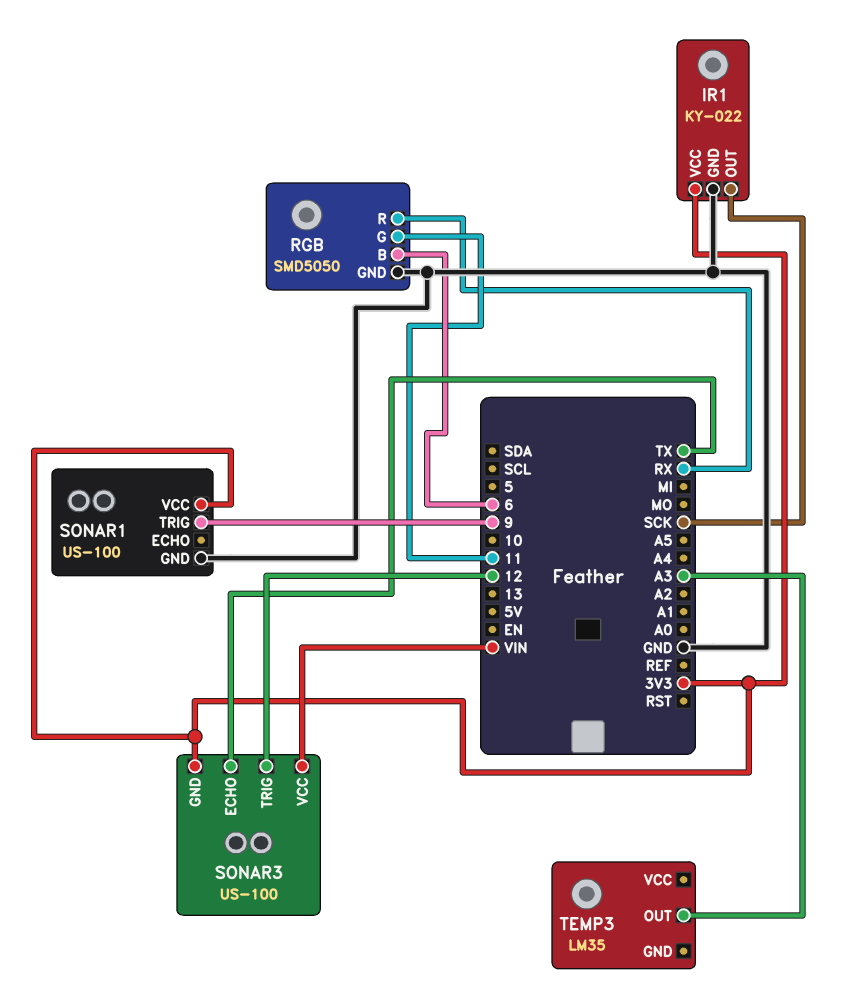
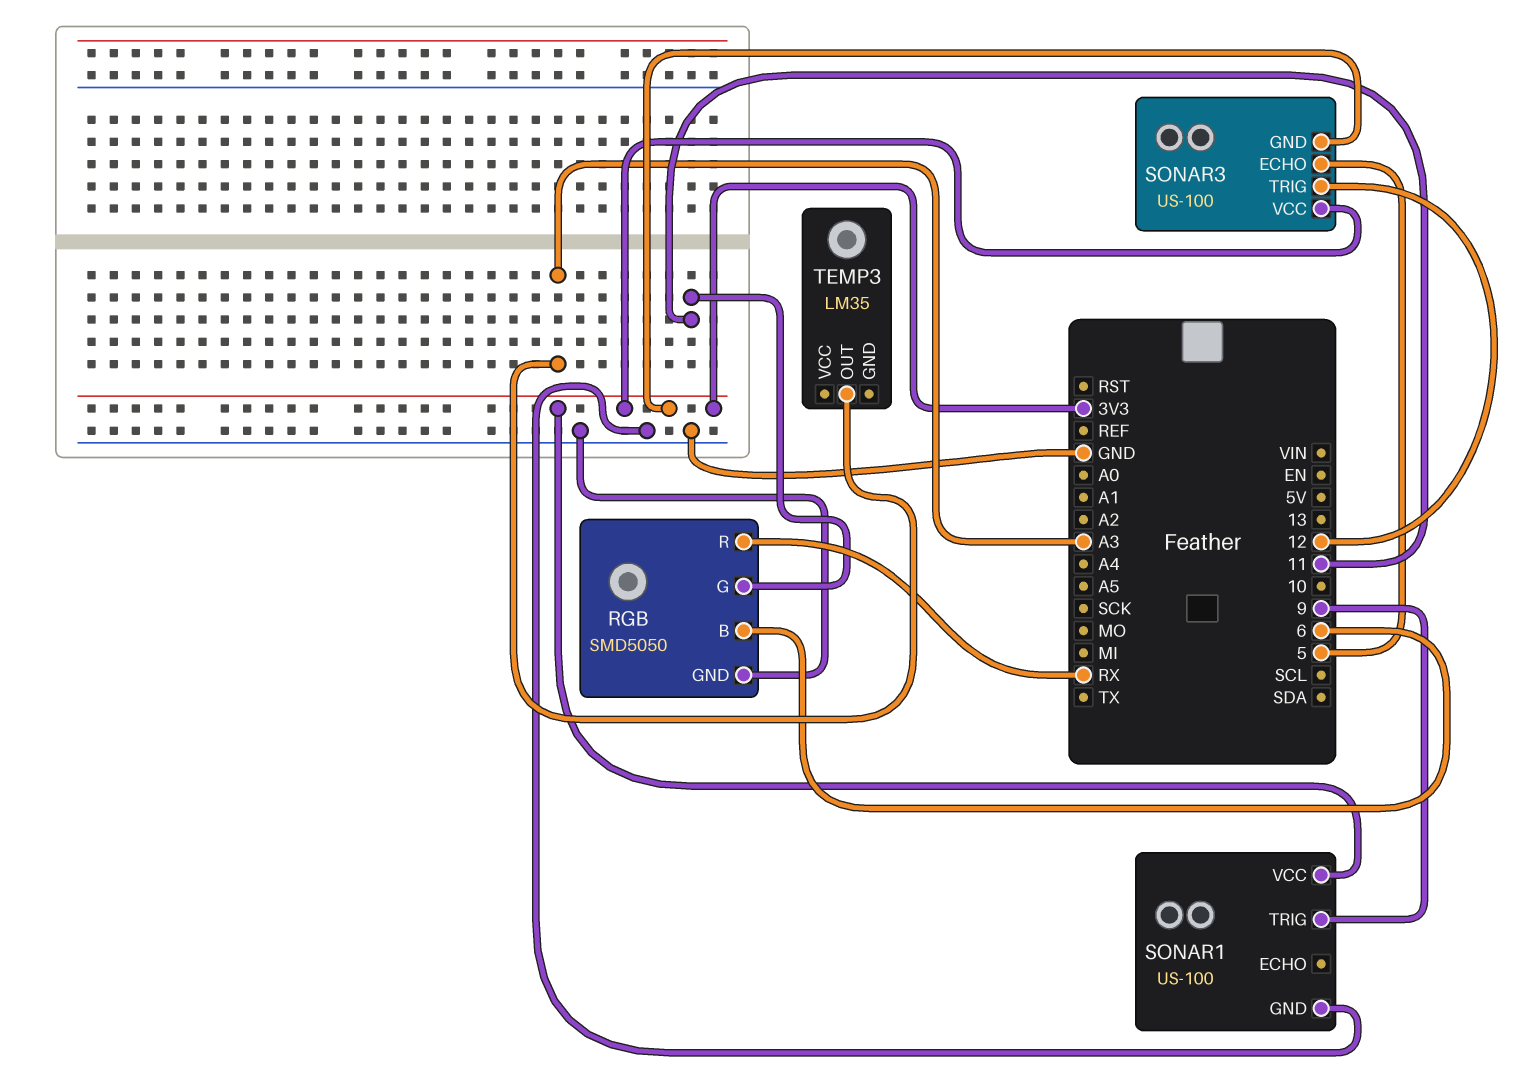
IR1: KY-022 -> none
IR1 pin GND: GND -> none
IR1 pin OUT: SCK -> none
IR1 pin VCC: 3V3 -> none
SONAR3 pin ECHO: TX -> 5
SONAR3 pin VCC: VIN -> 3V3

